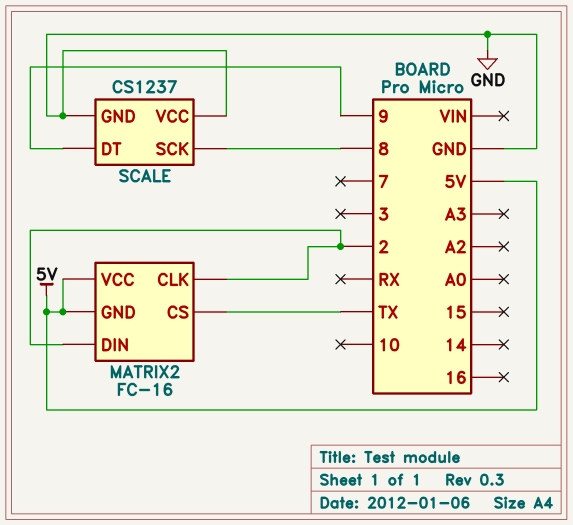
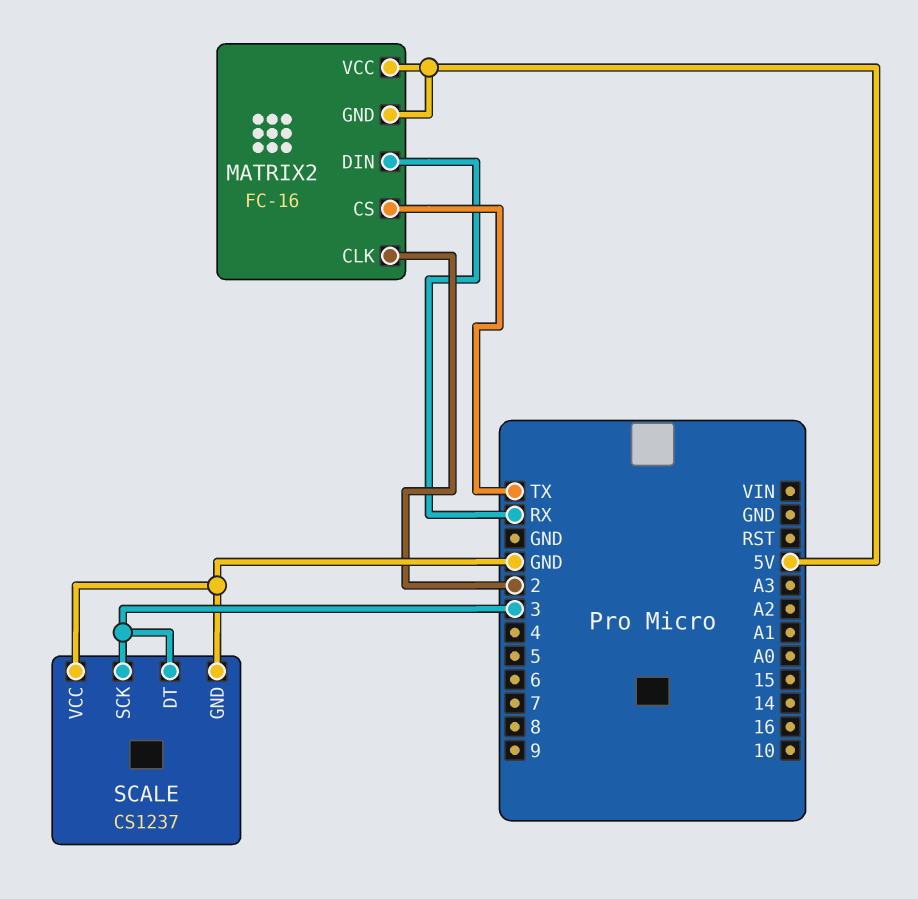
MATRIX2 pin DIN: 2 -> RX
SCALE pin DT: 9 -> 3
SCALE pin SCK: 8 -> 3

